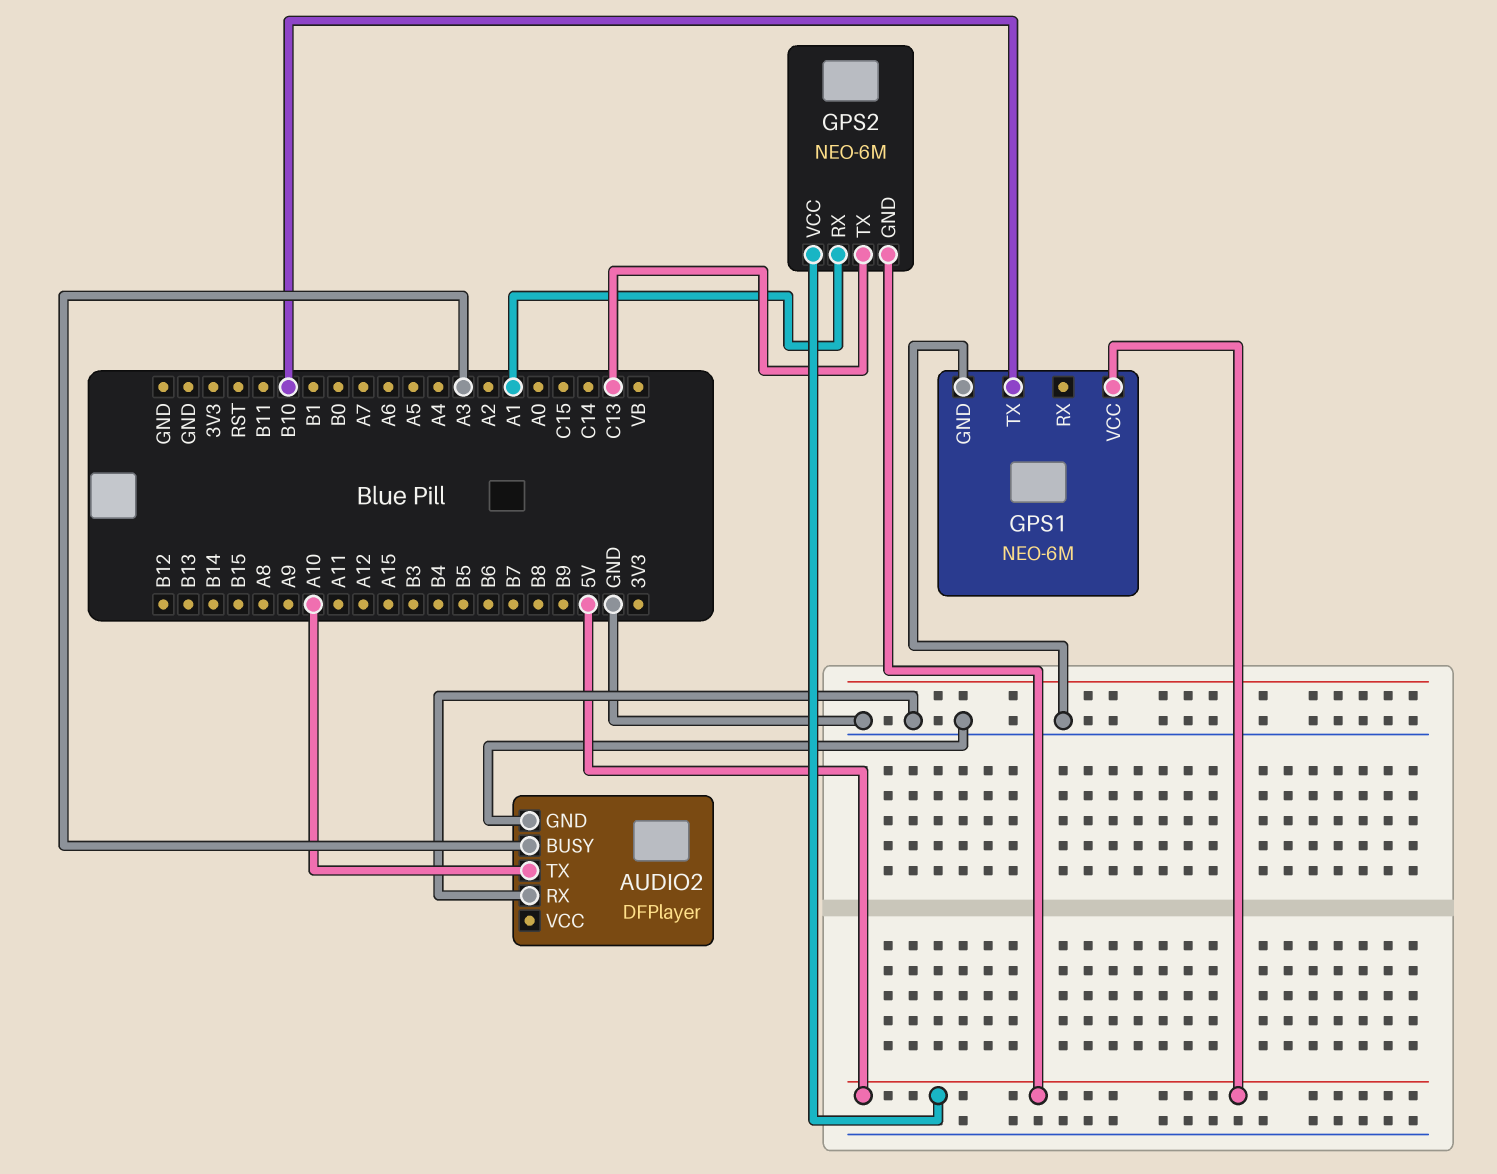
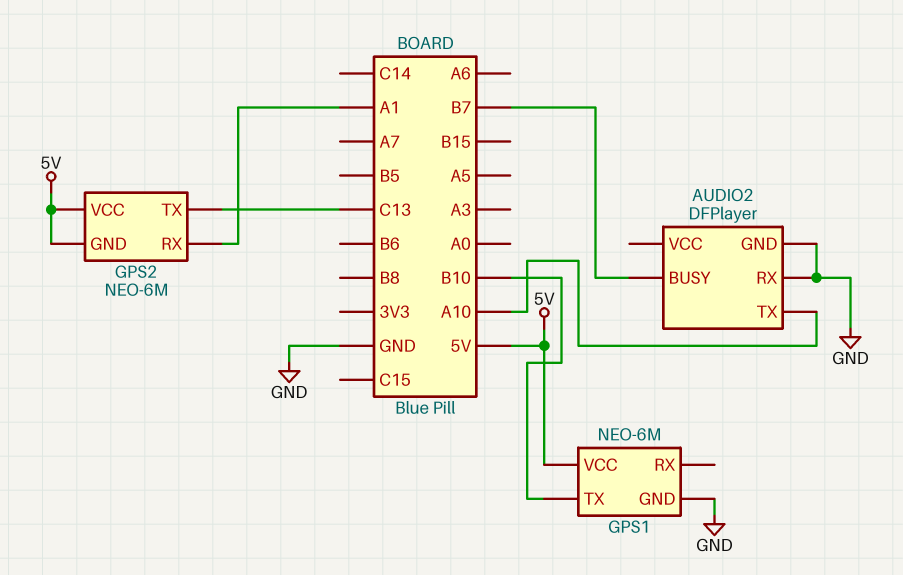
AUDIO2 pin BUSY: A3 -> B7

